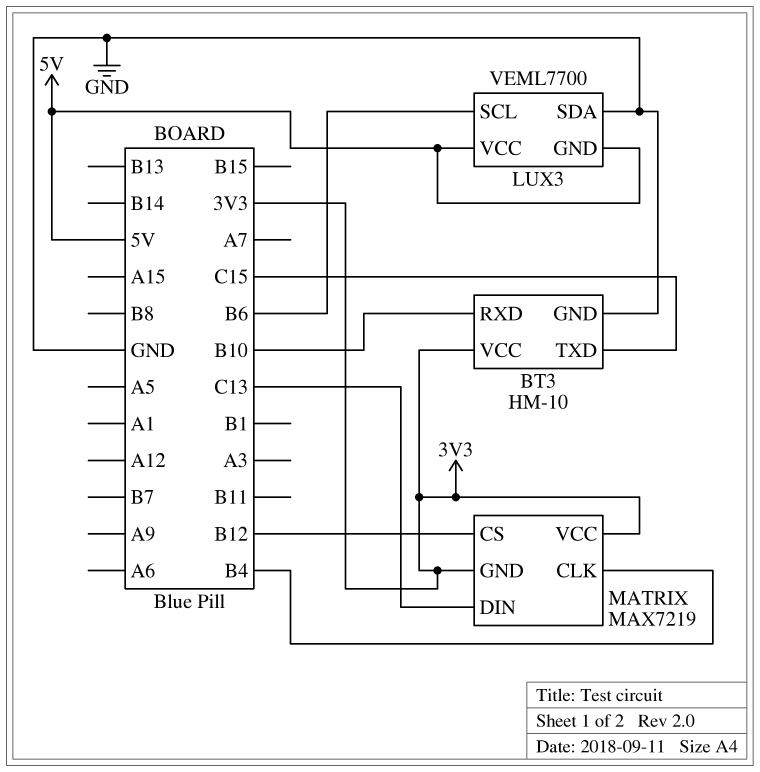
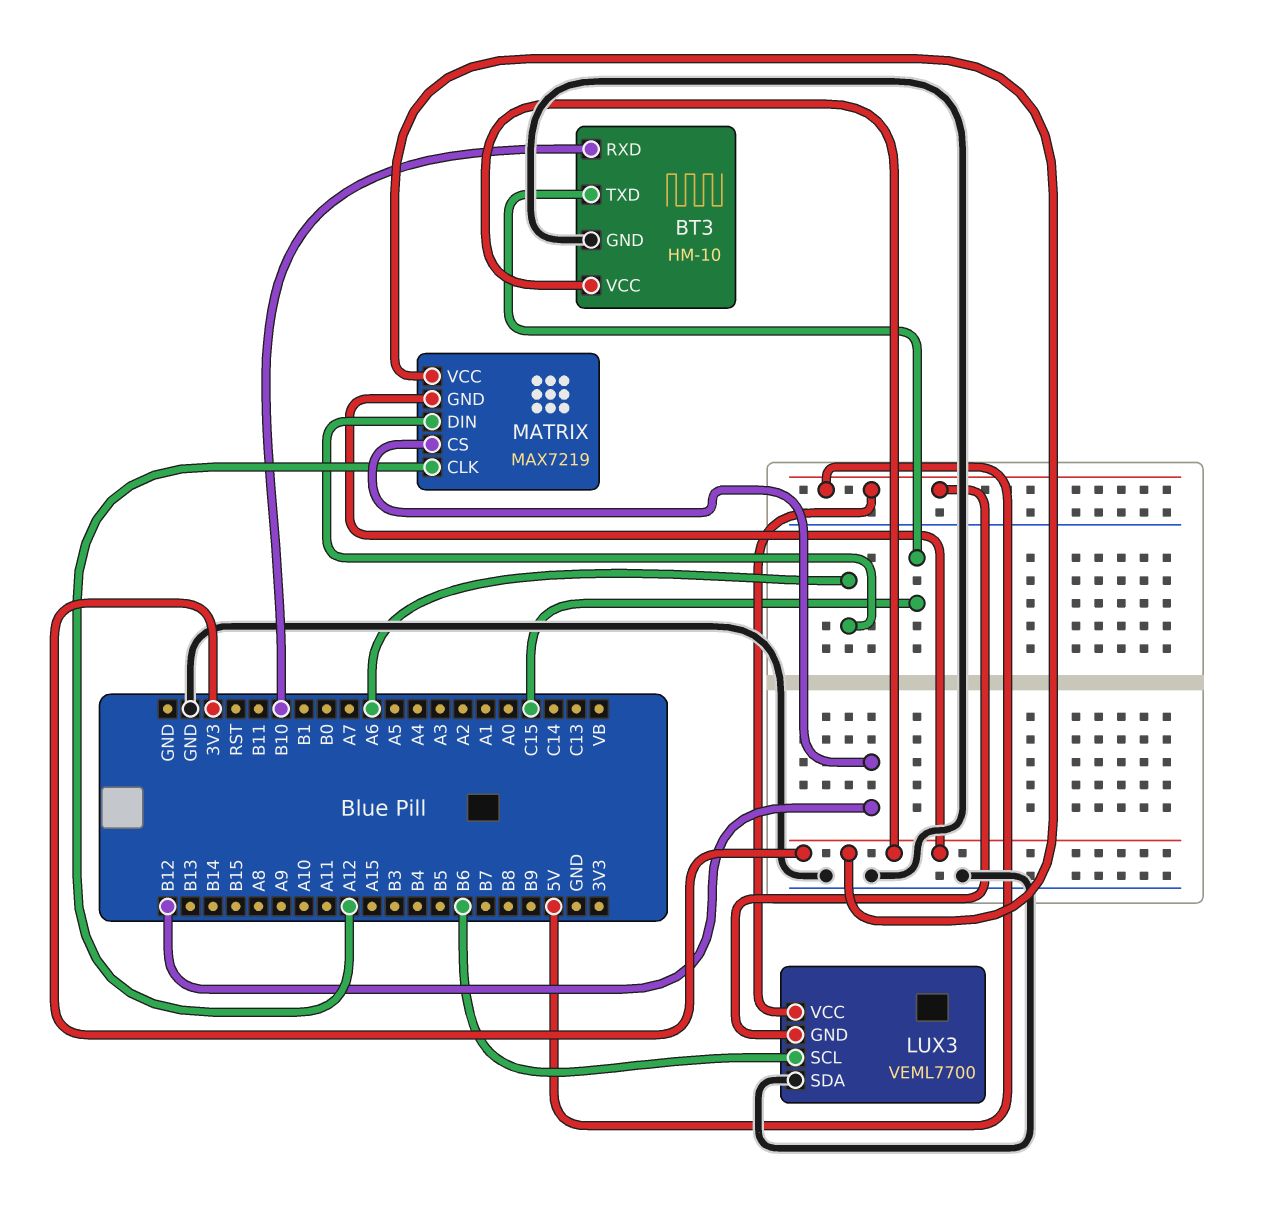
MATRIX pin CLK: B4 -> A12
MATRIX pin DIN: C13 -> A6

